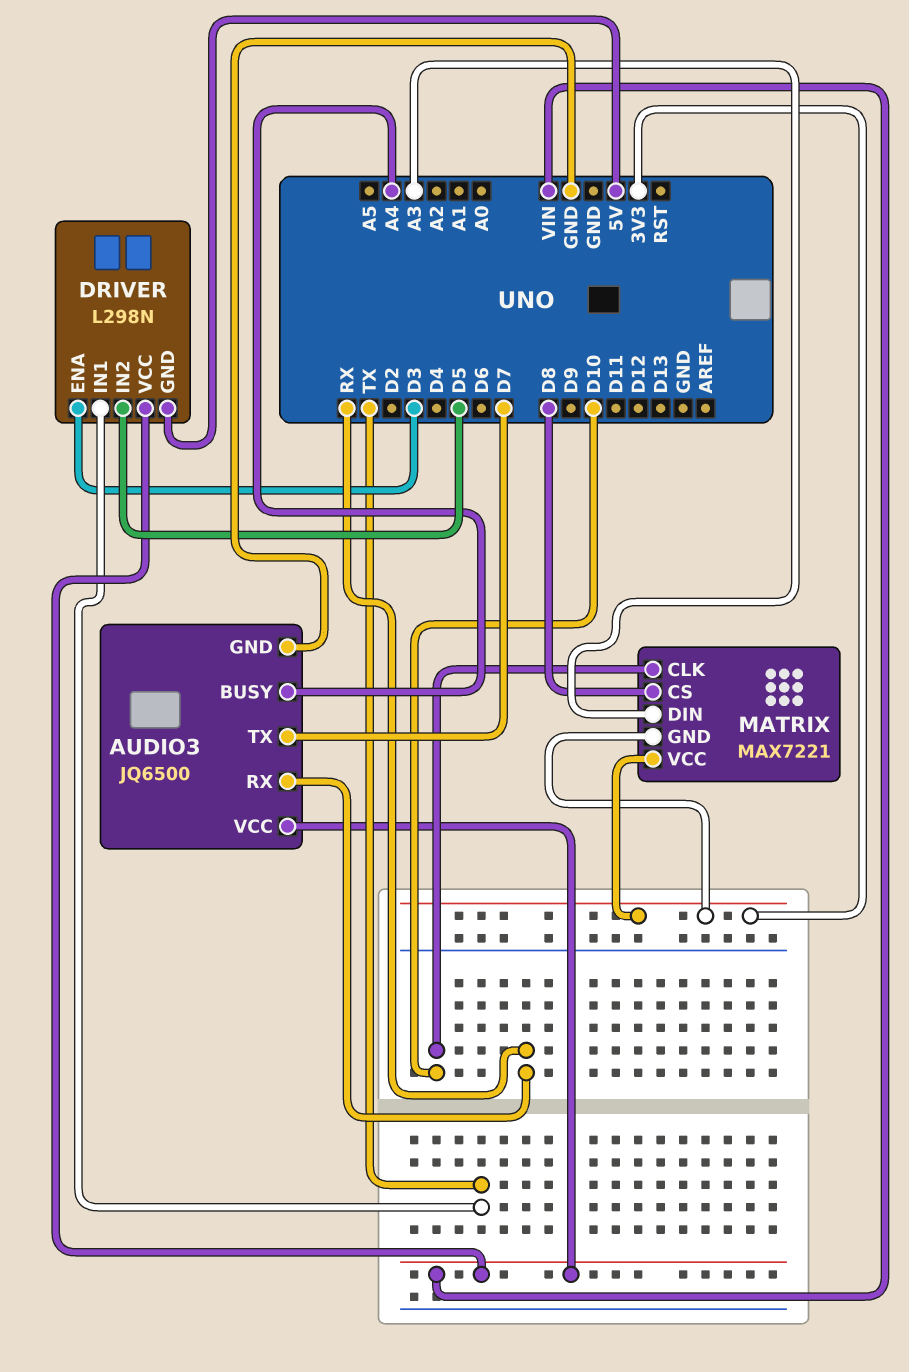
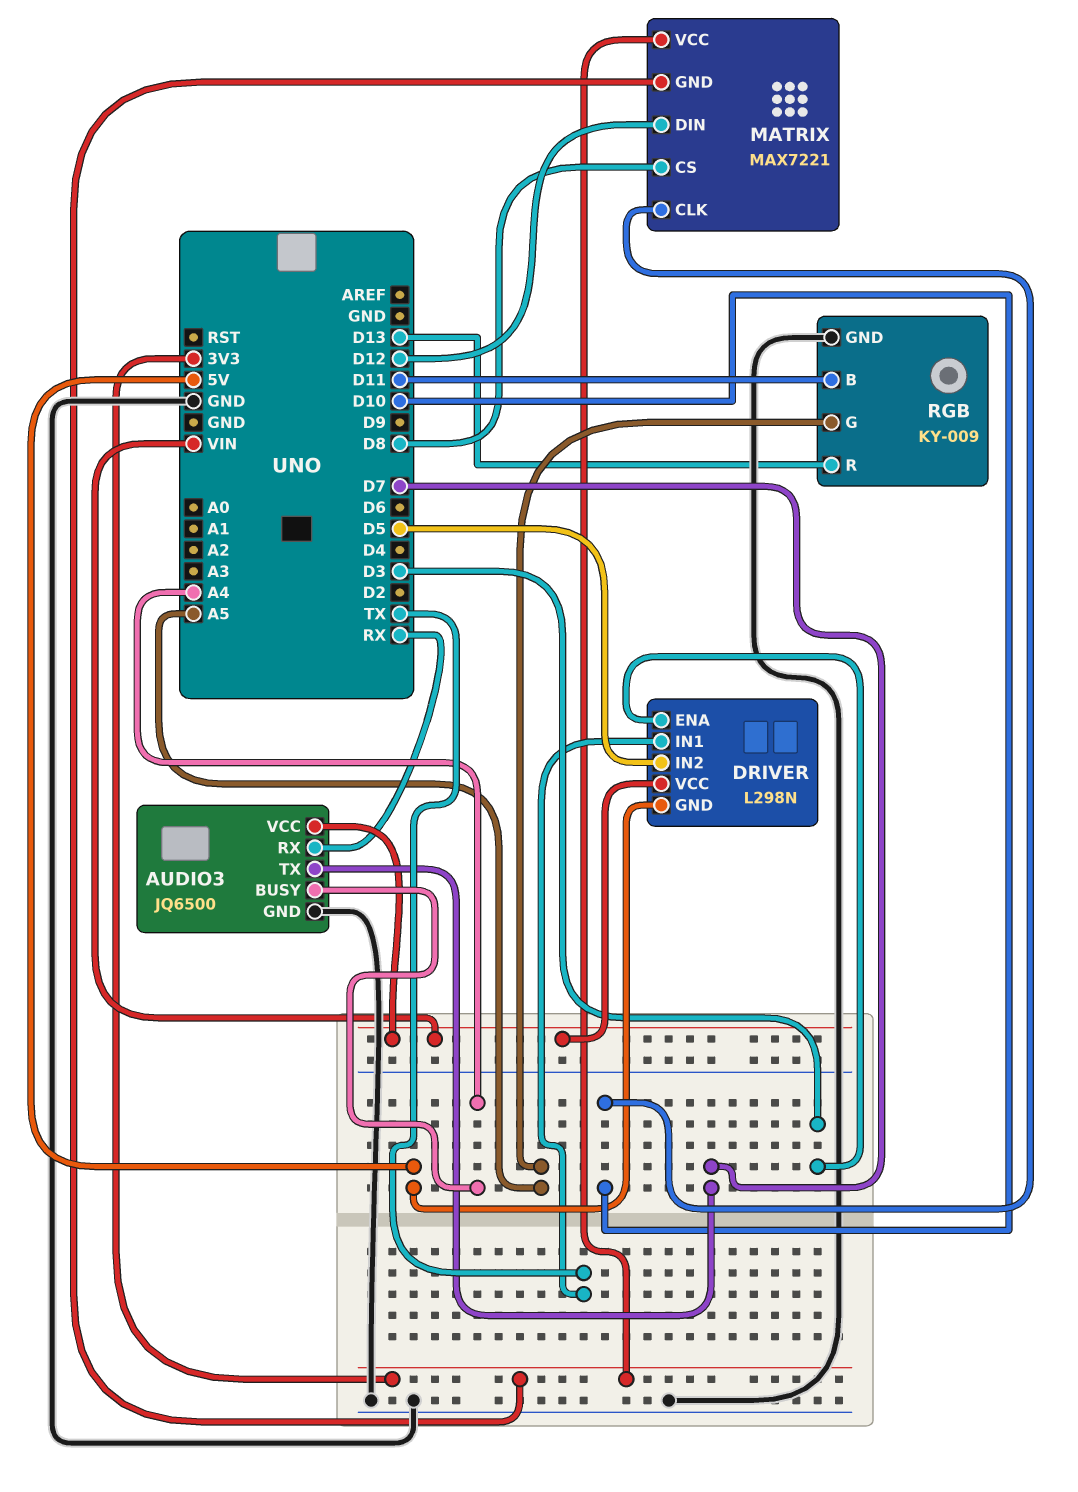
MATRIX pin DIN: A3 -> D12
RGB: none -> KY-009
RGB pin B: none -> D11
RGB pin G: none -> A5
RGB pin GND: none -> GND
RGB pin R: none -> D13

